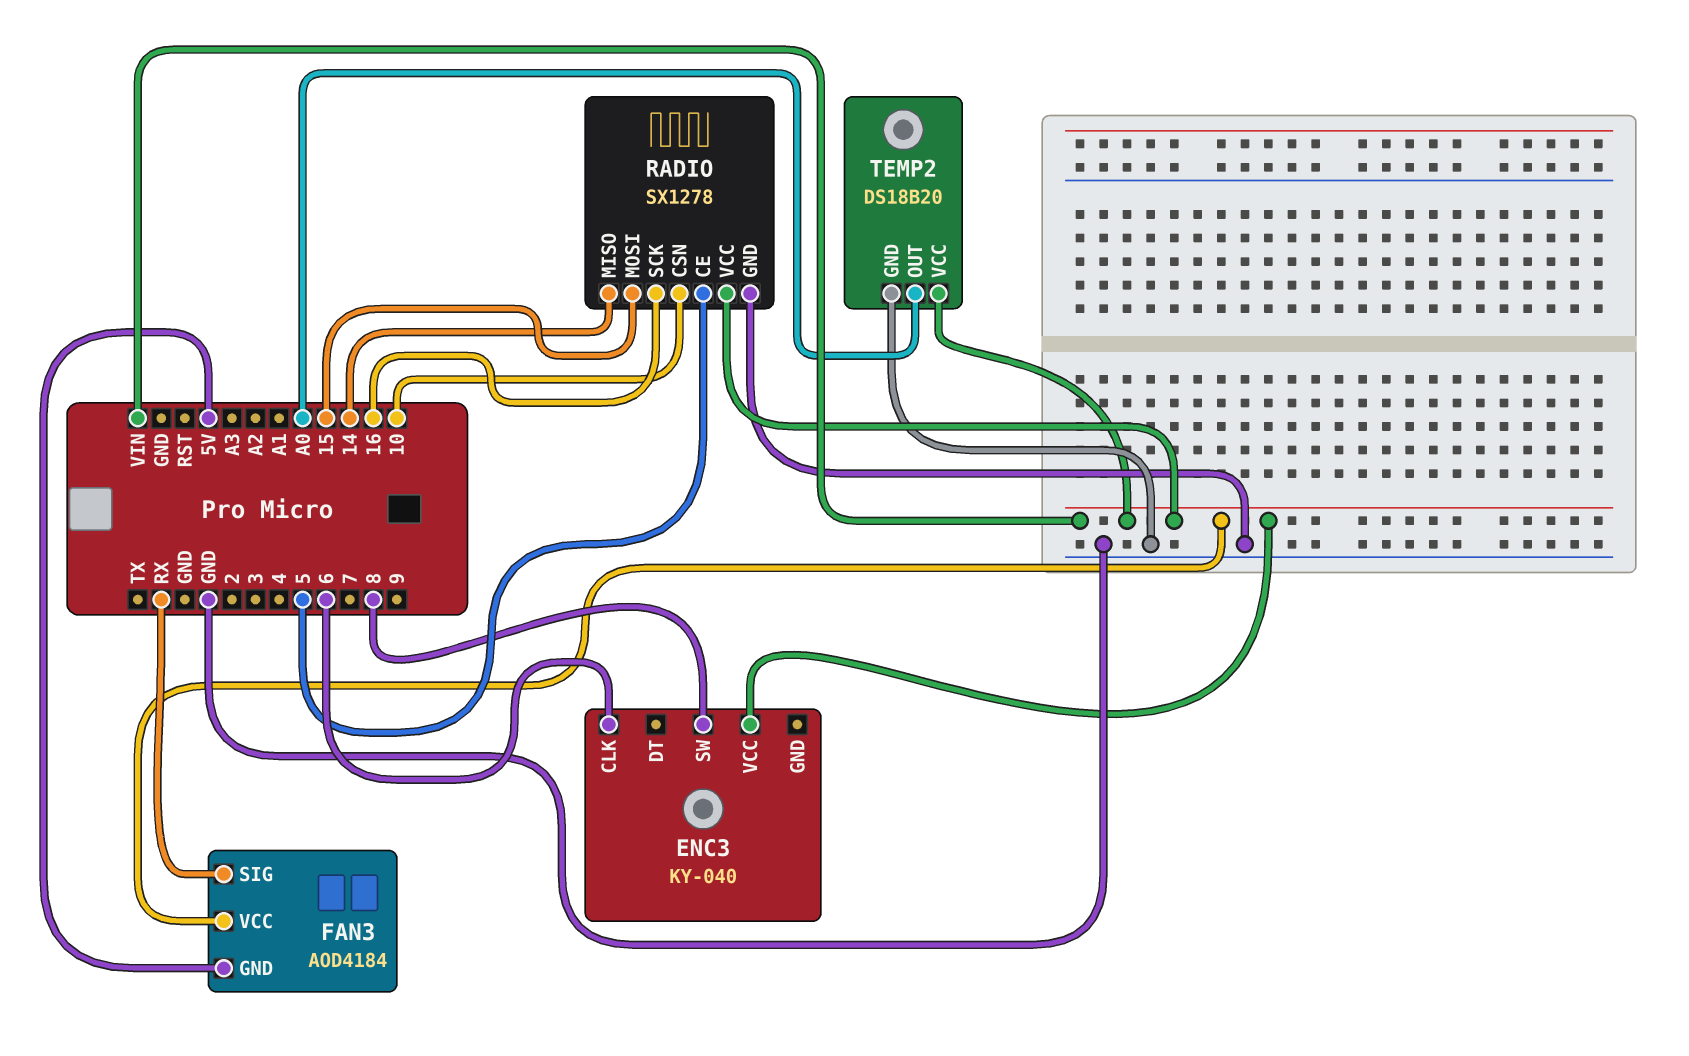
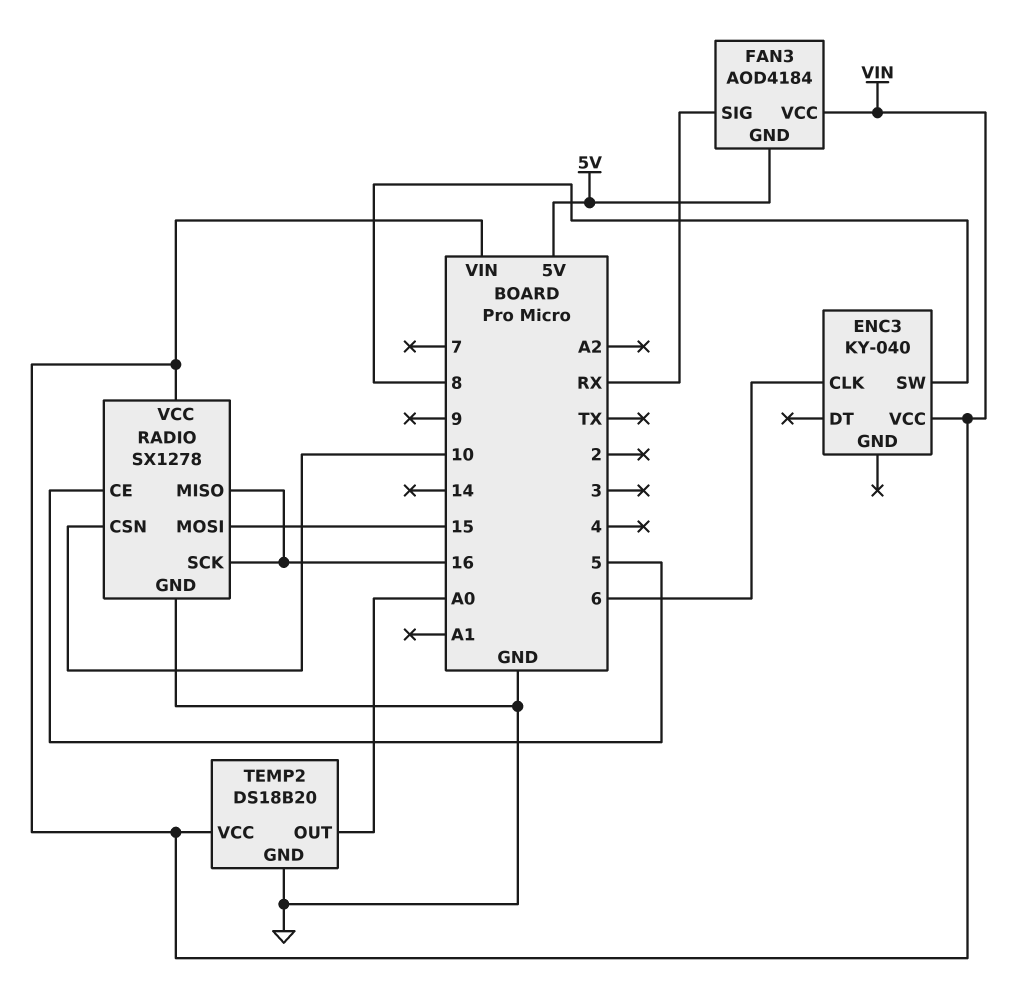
RADIO pin MISO: 14 -> 16

